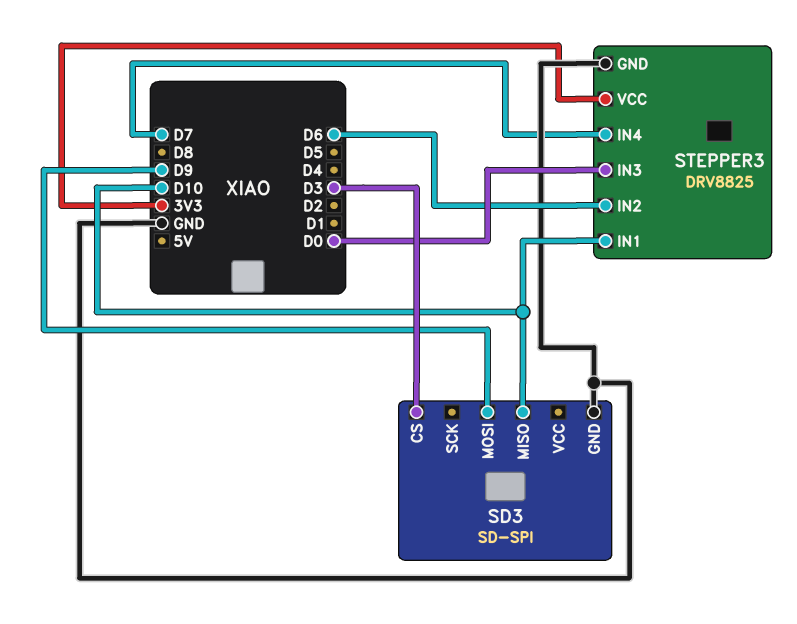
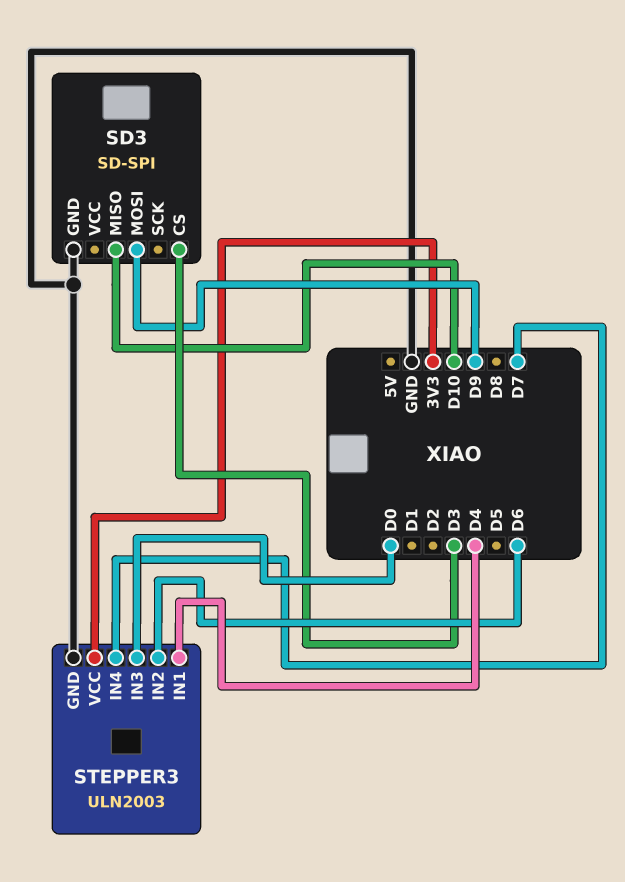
STEPPER3: DRV8825 -> ULN2003
STEPPER3 pin IN1: D10 -> D4

